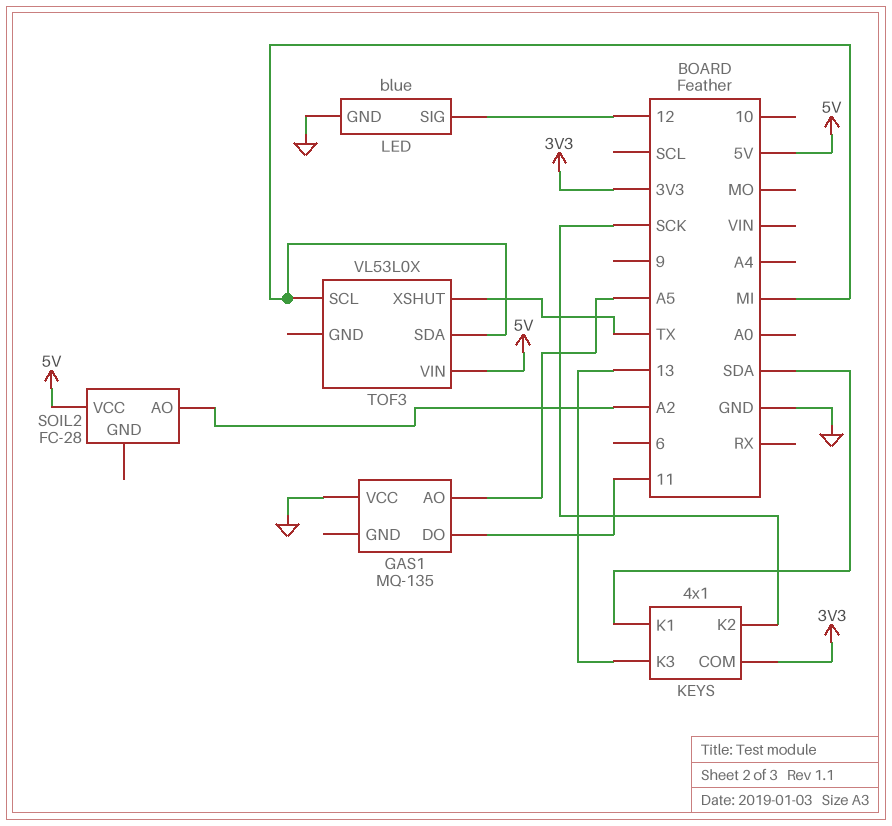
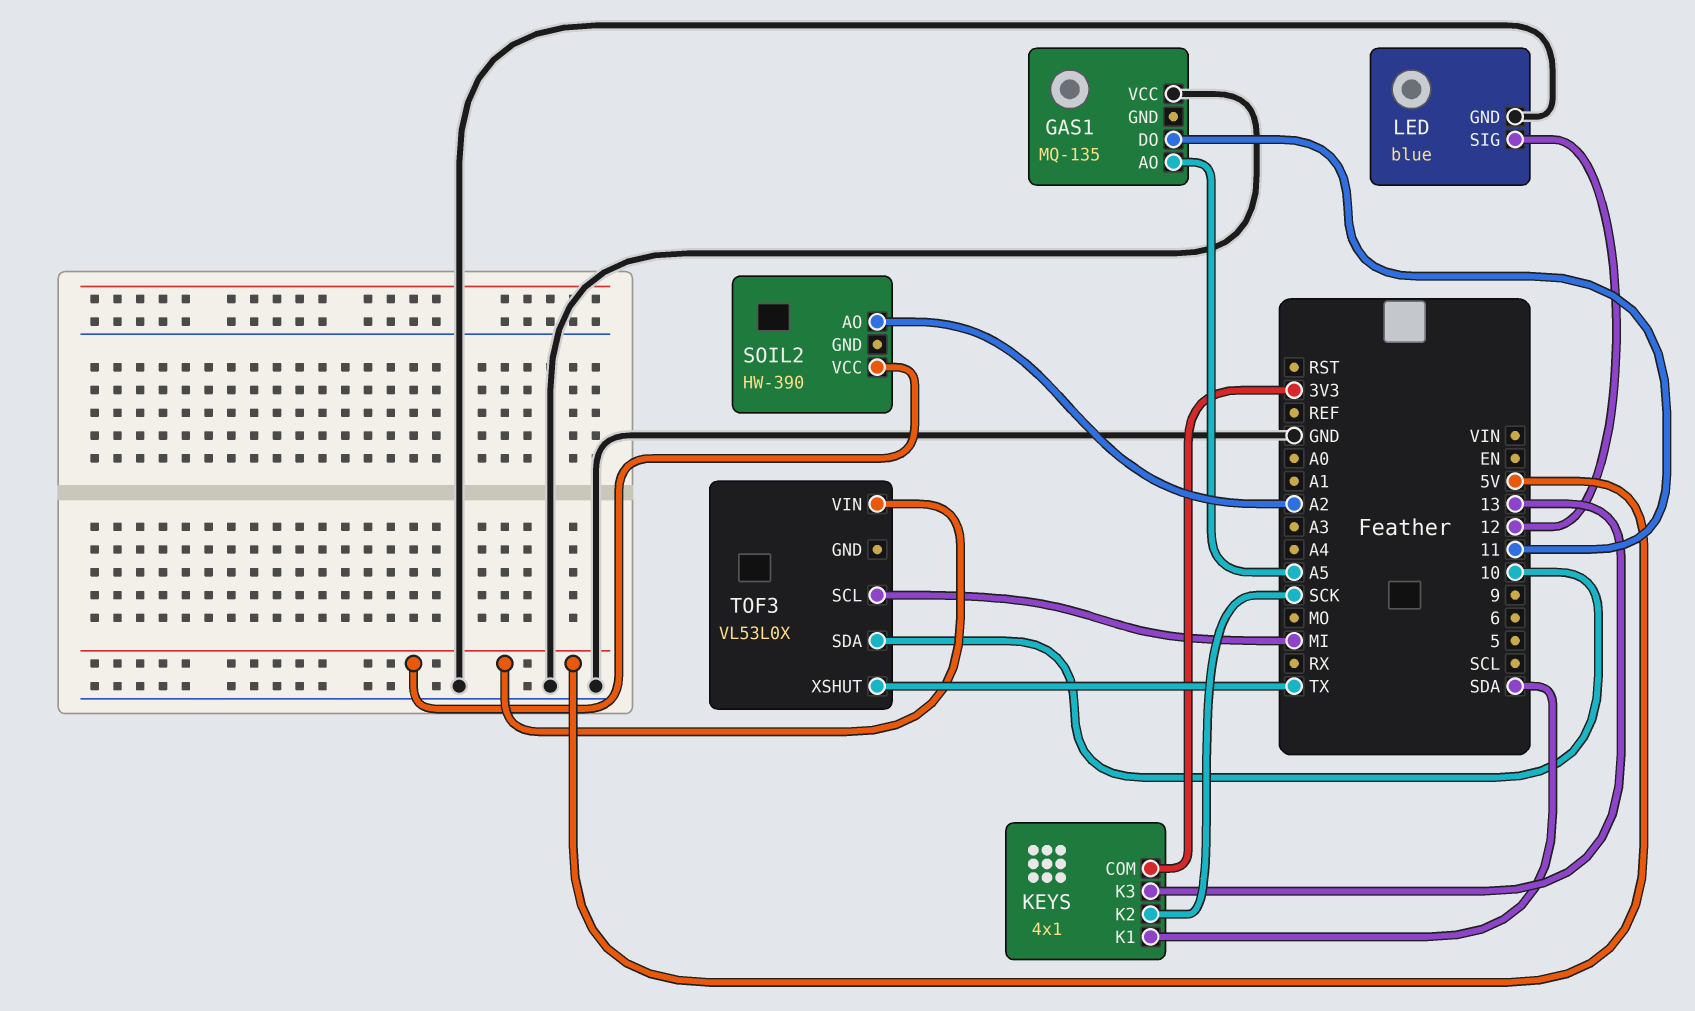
SOIL2: FC-28 -> HW-390
TOF3 pin SDA: MI -> 10

